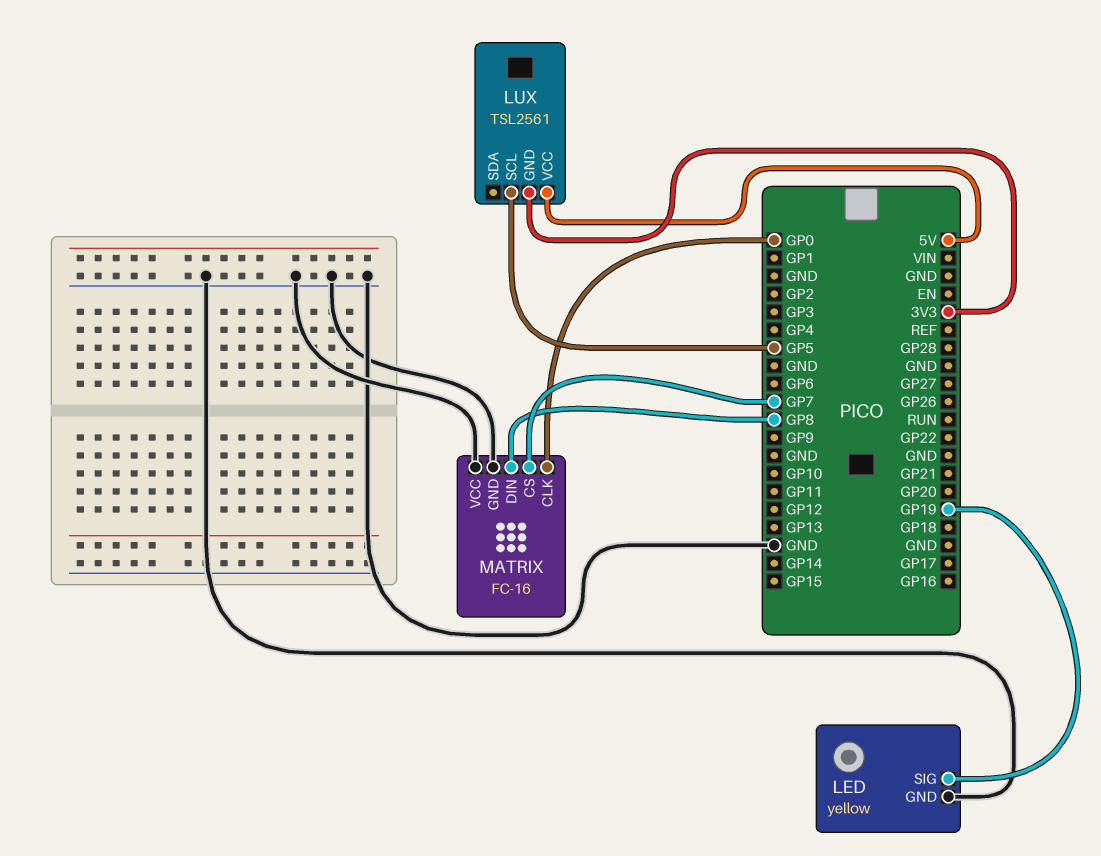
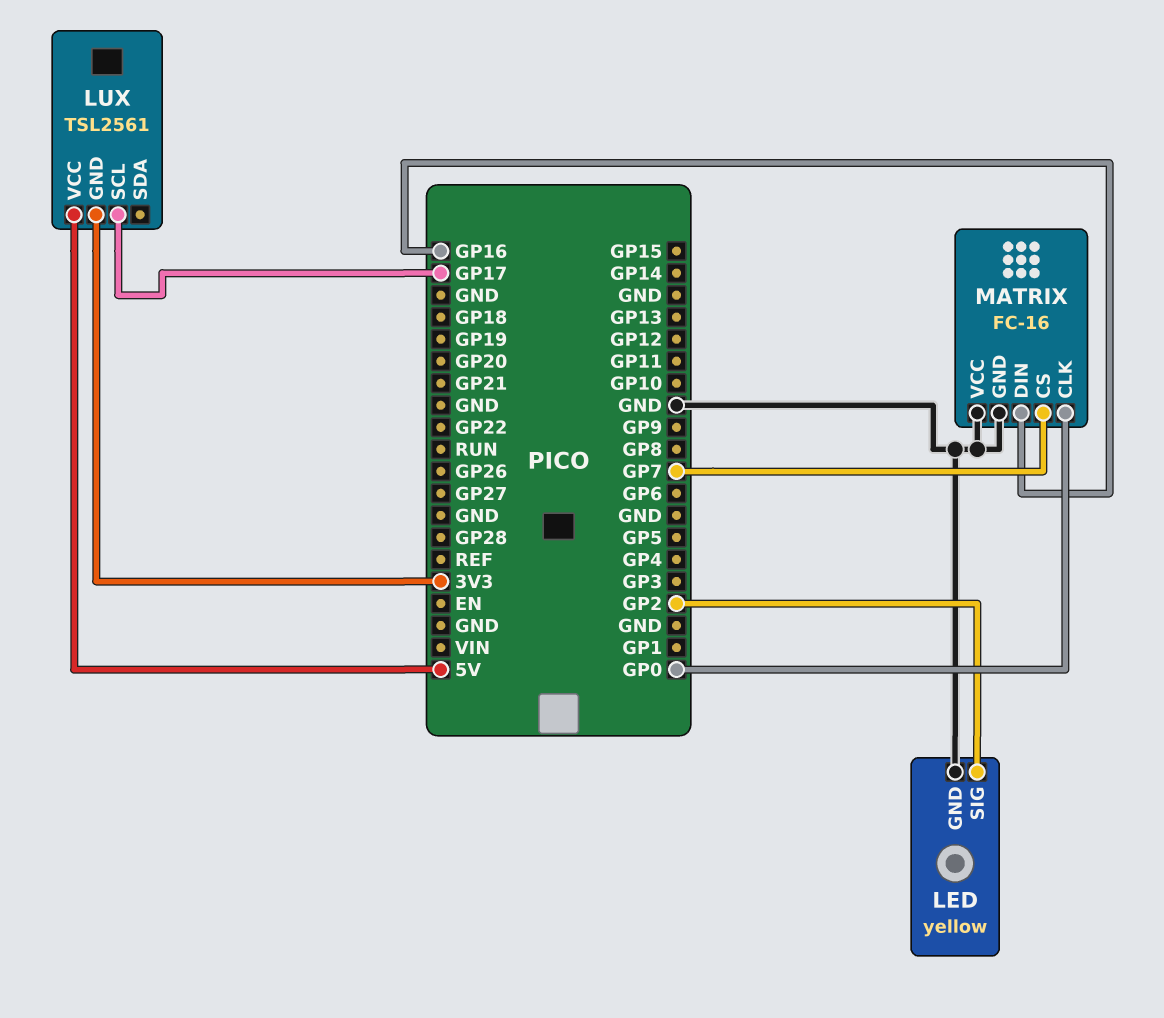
LED pin SIG: GP19 -> GP2
LUX pin SCL: GP5 -> GP17
MATRIX pin DIN: GP8 -> GP16

